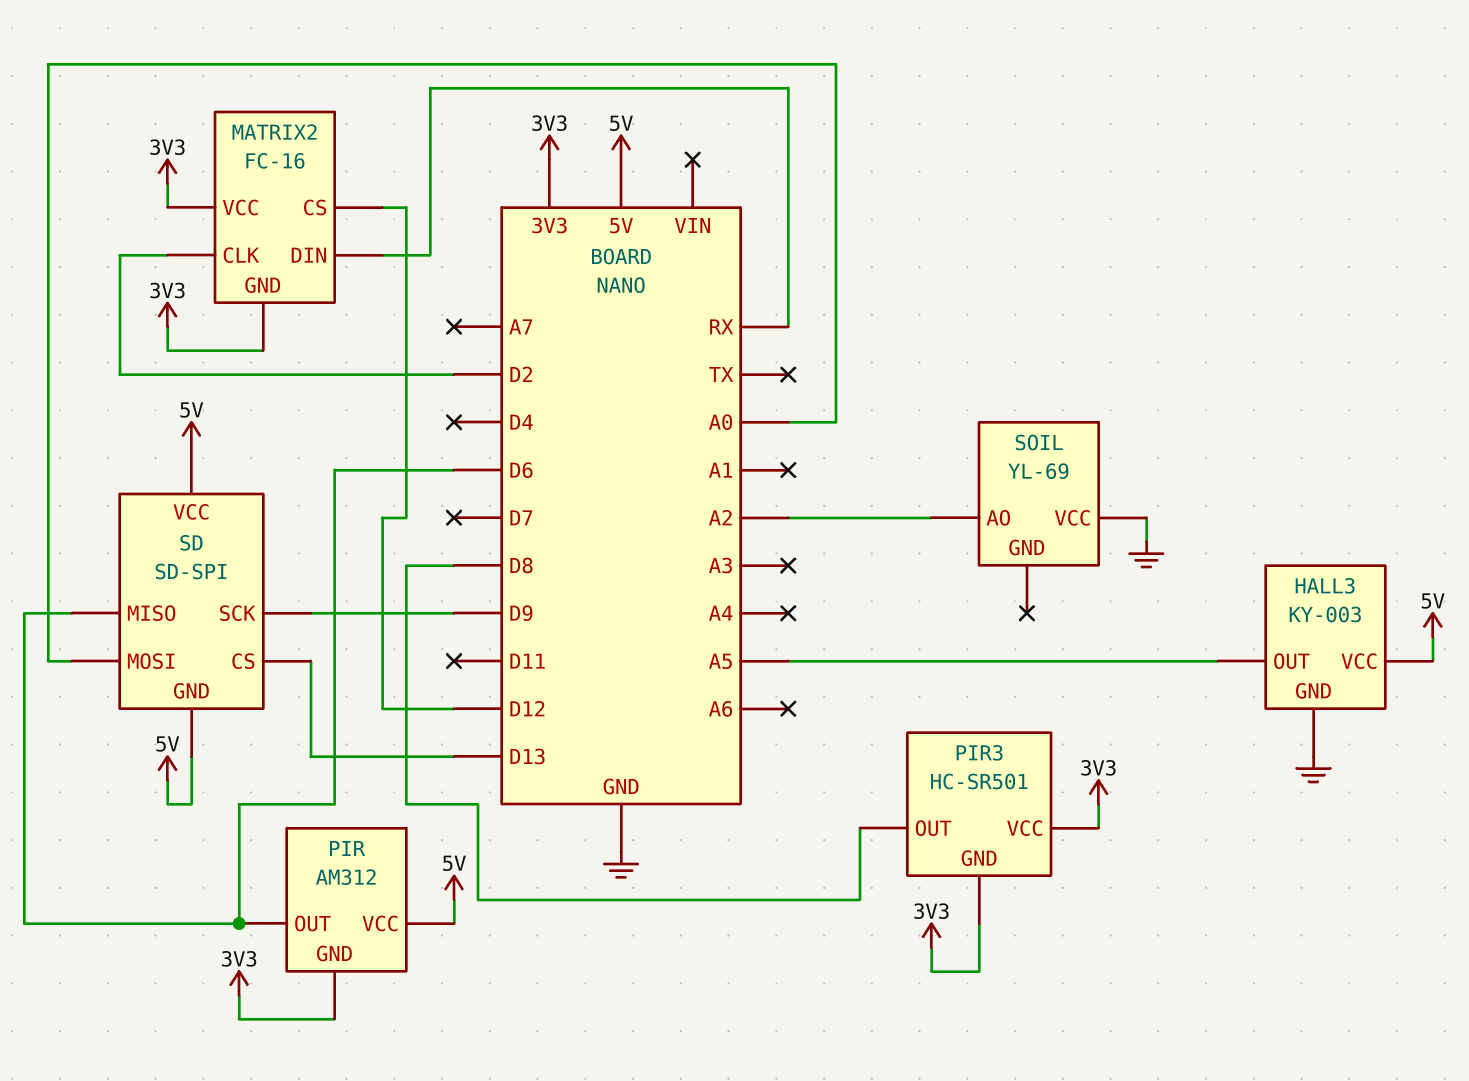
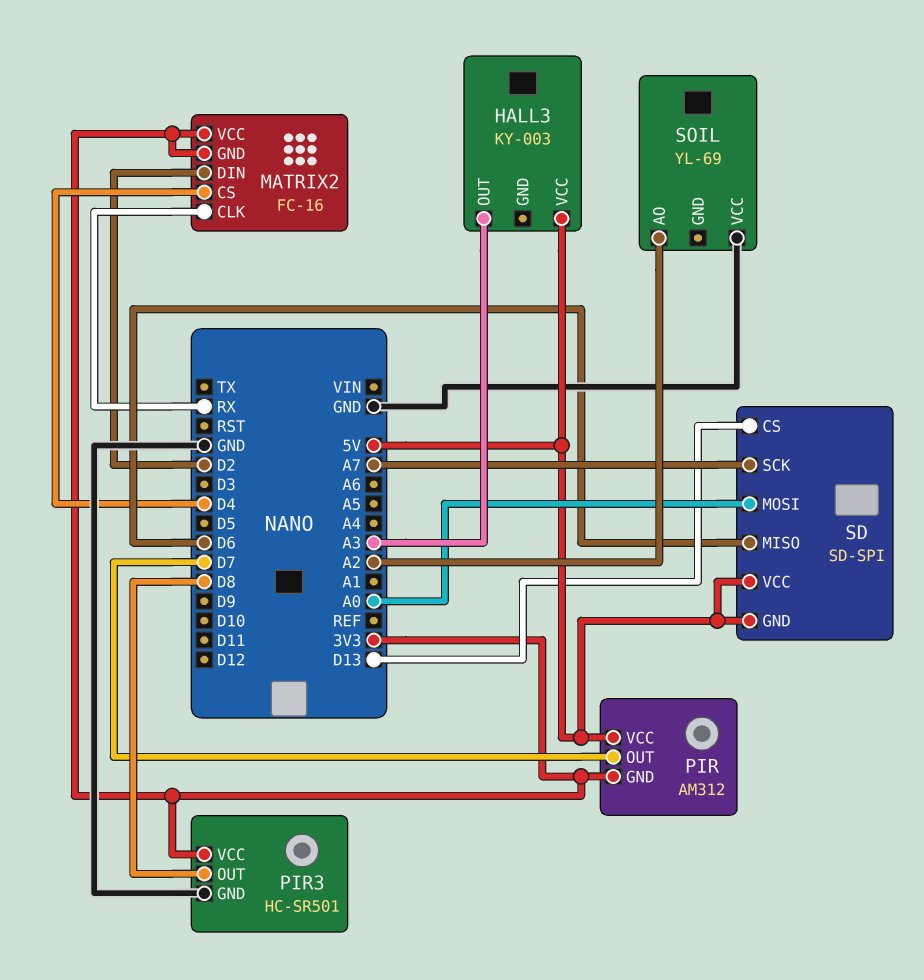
HALL3 pin GND: GND -> none
HALL3 pin OUT: A5 -> A3
MATRIX2 pin CLK: D2 -> RX
MATRIX2 pin CS: D12 -> D4
MATRIX2 pin DIN: RX -> D2
PIR pin OUT: D6 -> D7
PIR3 pin GND: 3V3 -> GND
SD pin SCK: D9 -> A7

